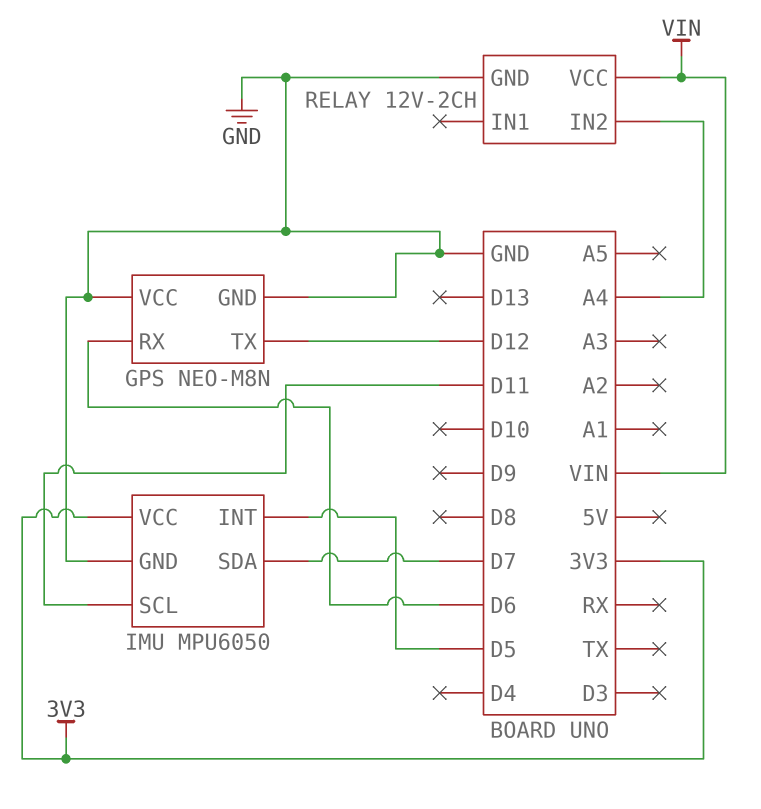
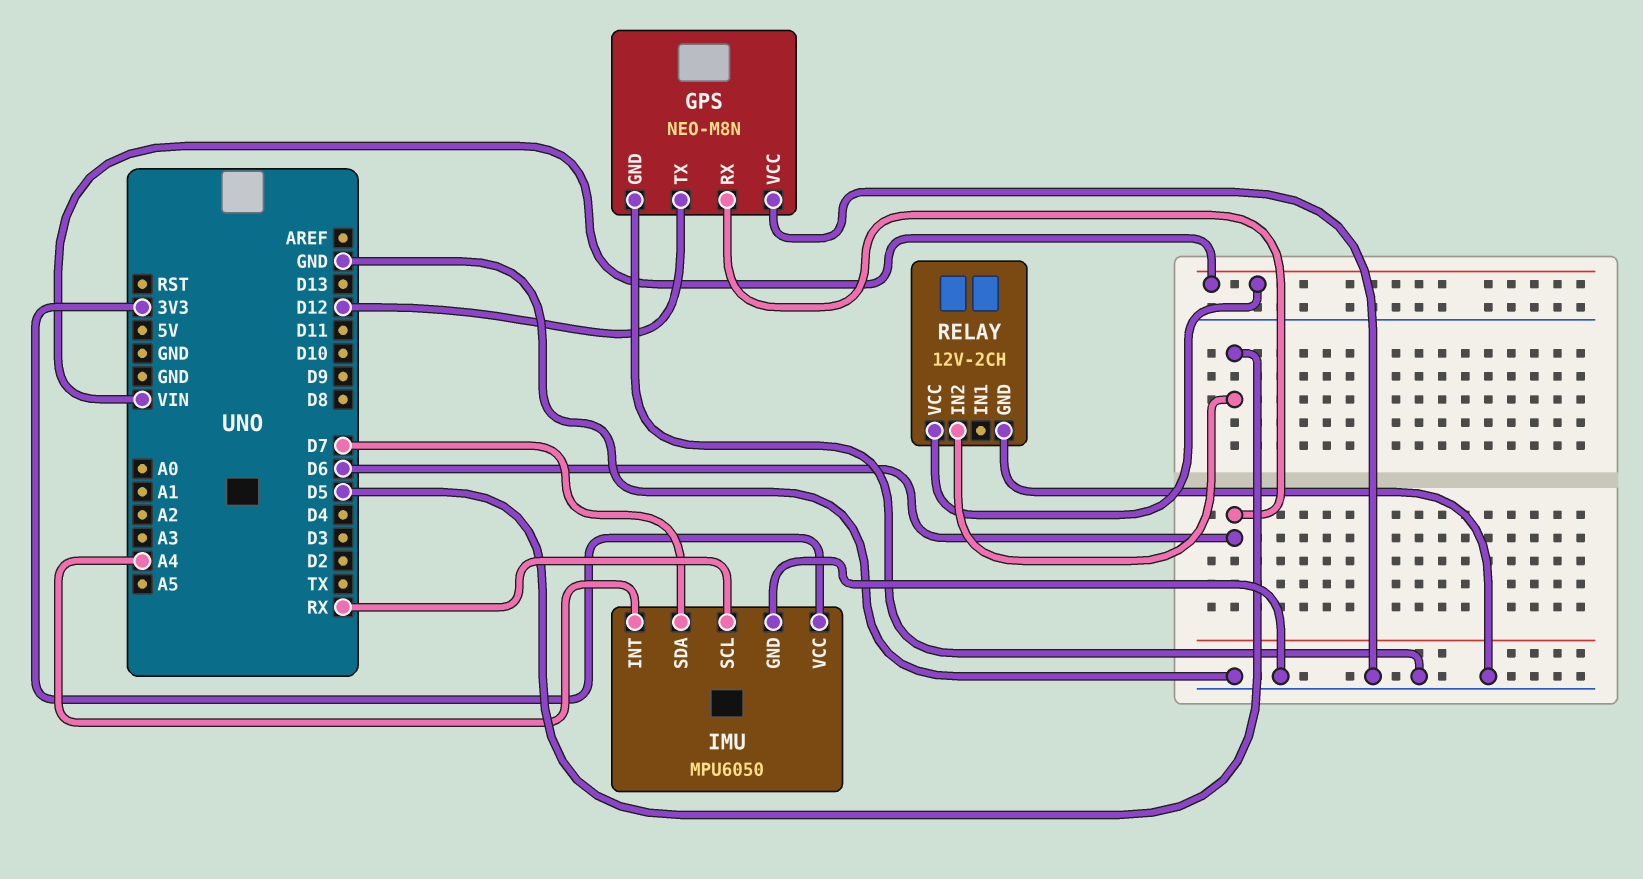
IMU pin INT: D5 -> A4
IMU pin SCL: D11 -> RX
RELAY pin IN2: A4 -> D5

